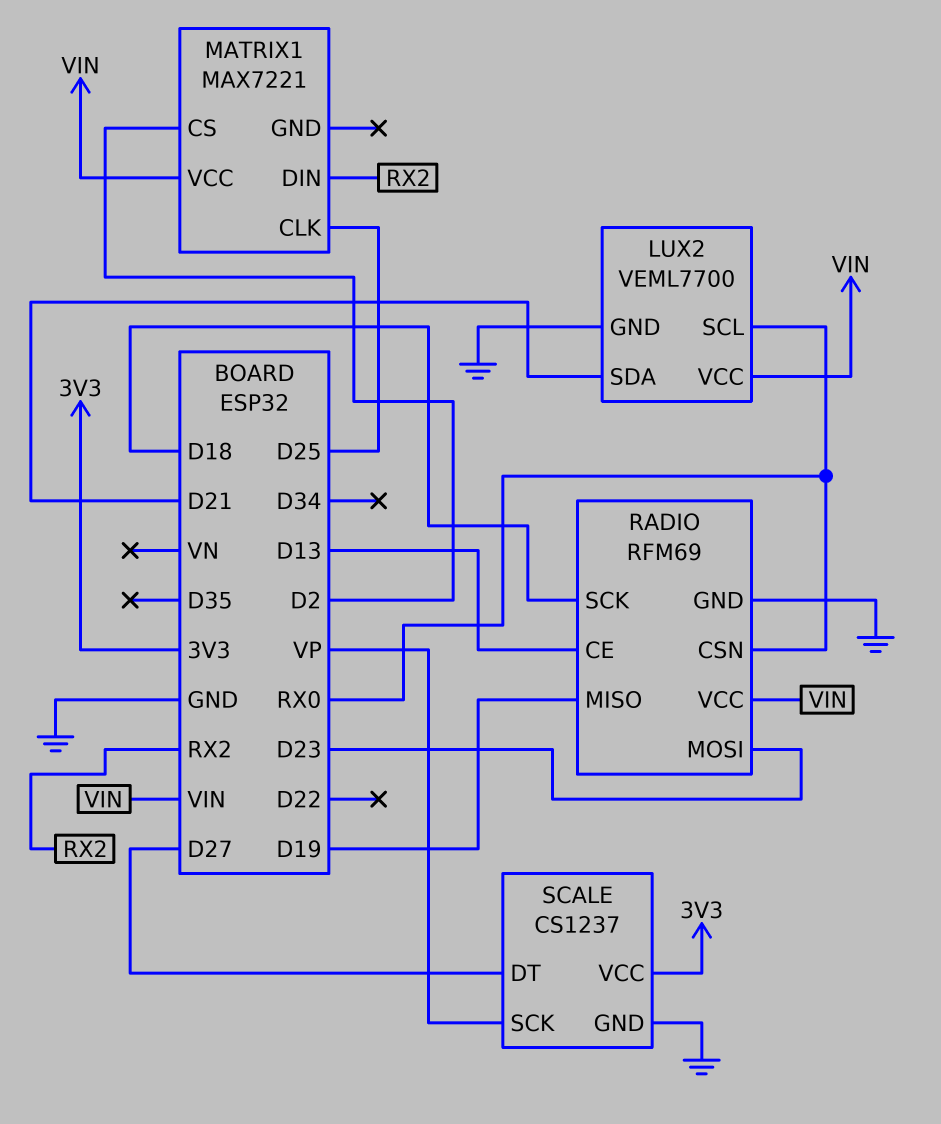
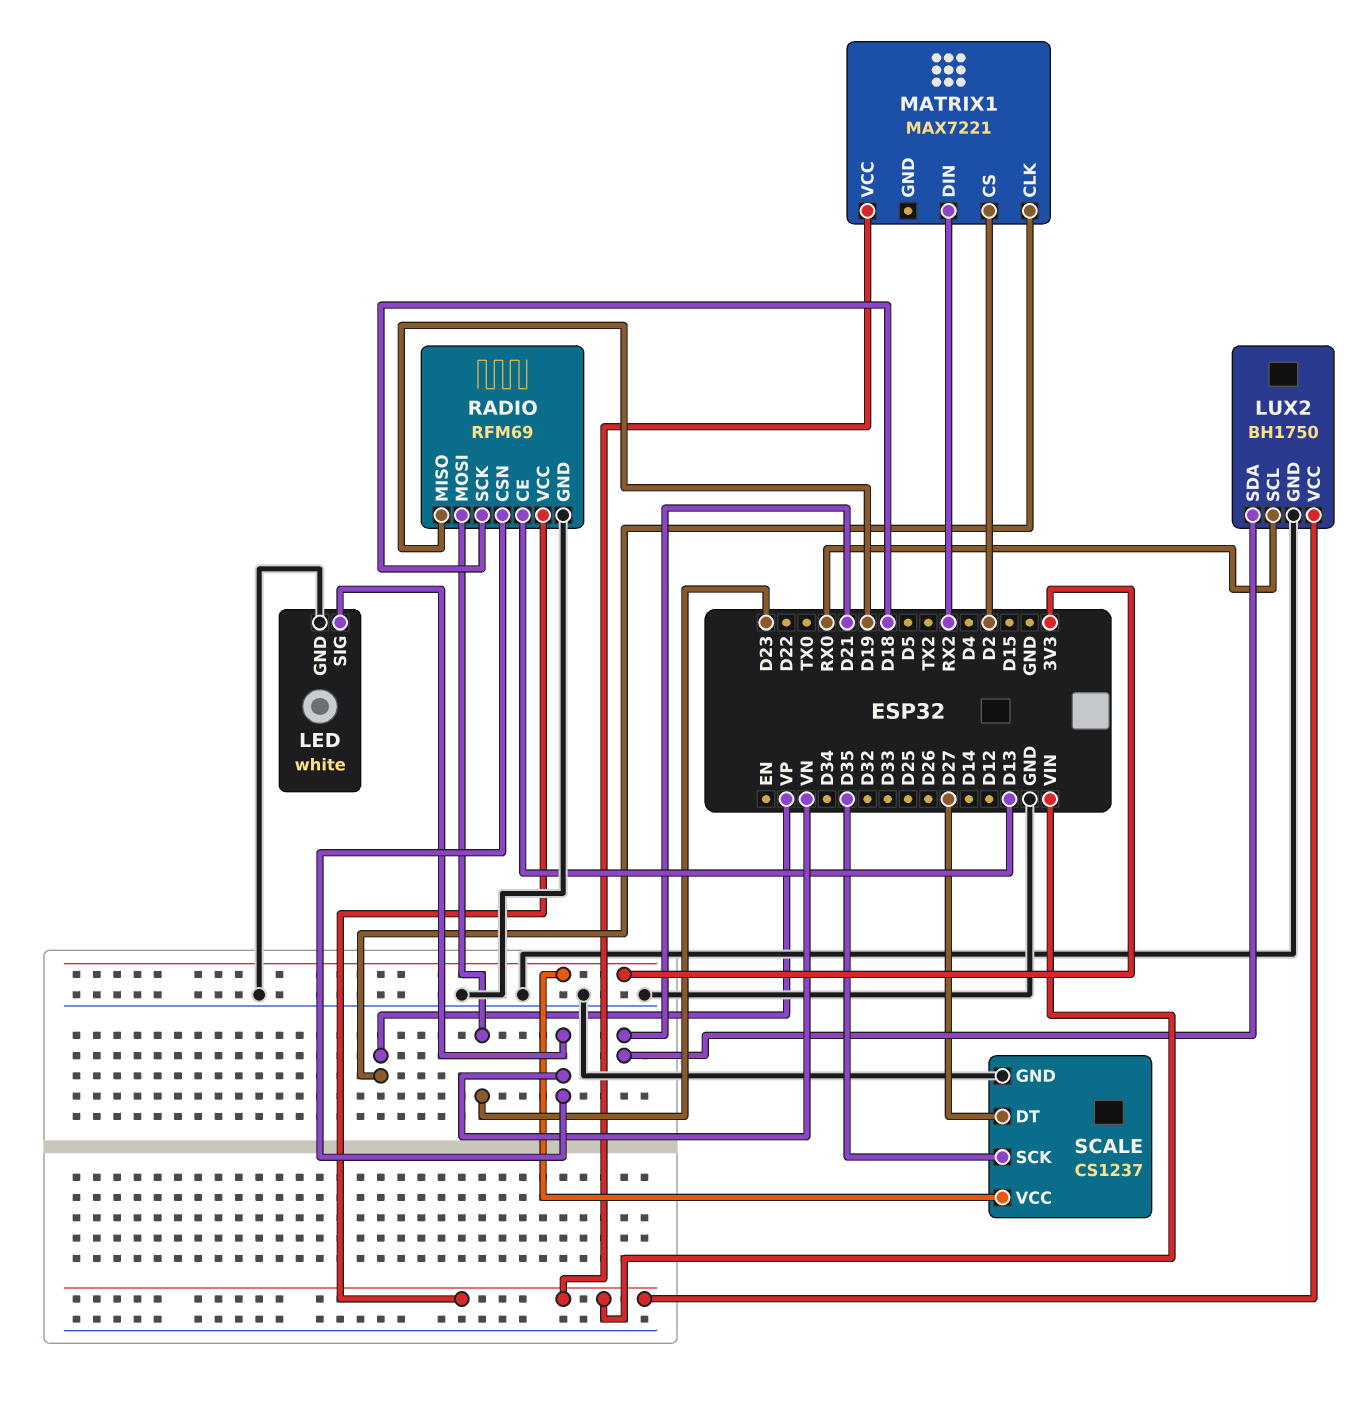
LED: none -> white
LED pin GND: none -> GND
LED pin SIG: none -> VN
LUX2: VEML7700 -> BH1750
MATRIX1 pin CLK: D25 -> VP
RADIO pin CSN: RX0 -> VN
SCALE pin SCK: VP -> D35

